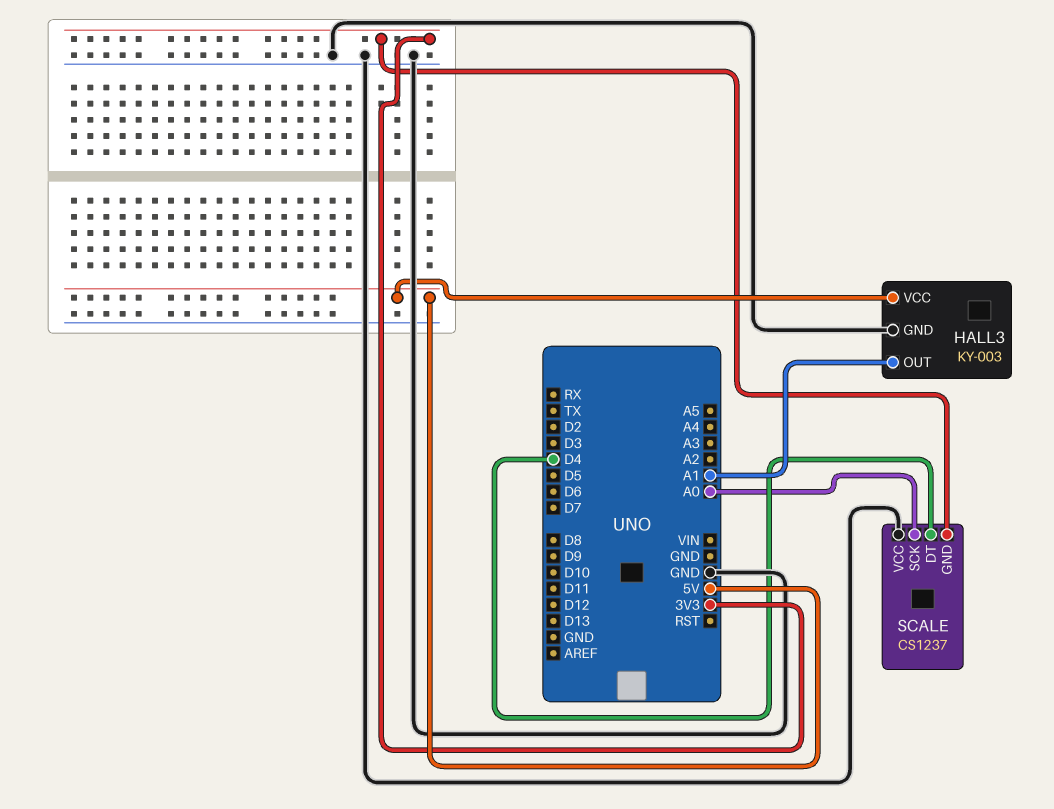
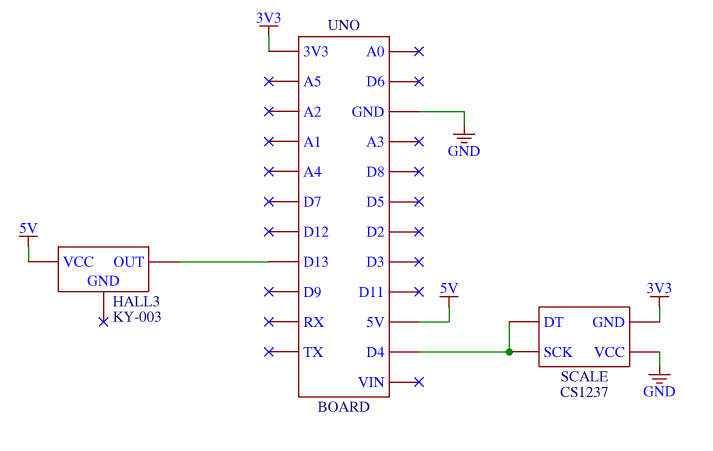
HALL3 pin GND: GND -> none
HALL3 pin OUT: A1 -> D13
SCALE pin SCK: A0 -> D4

